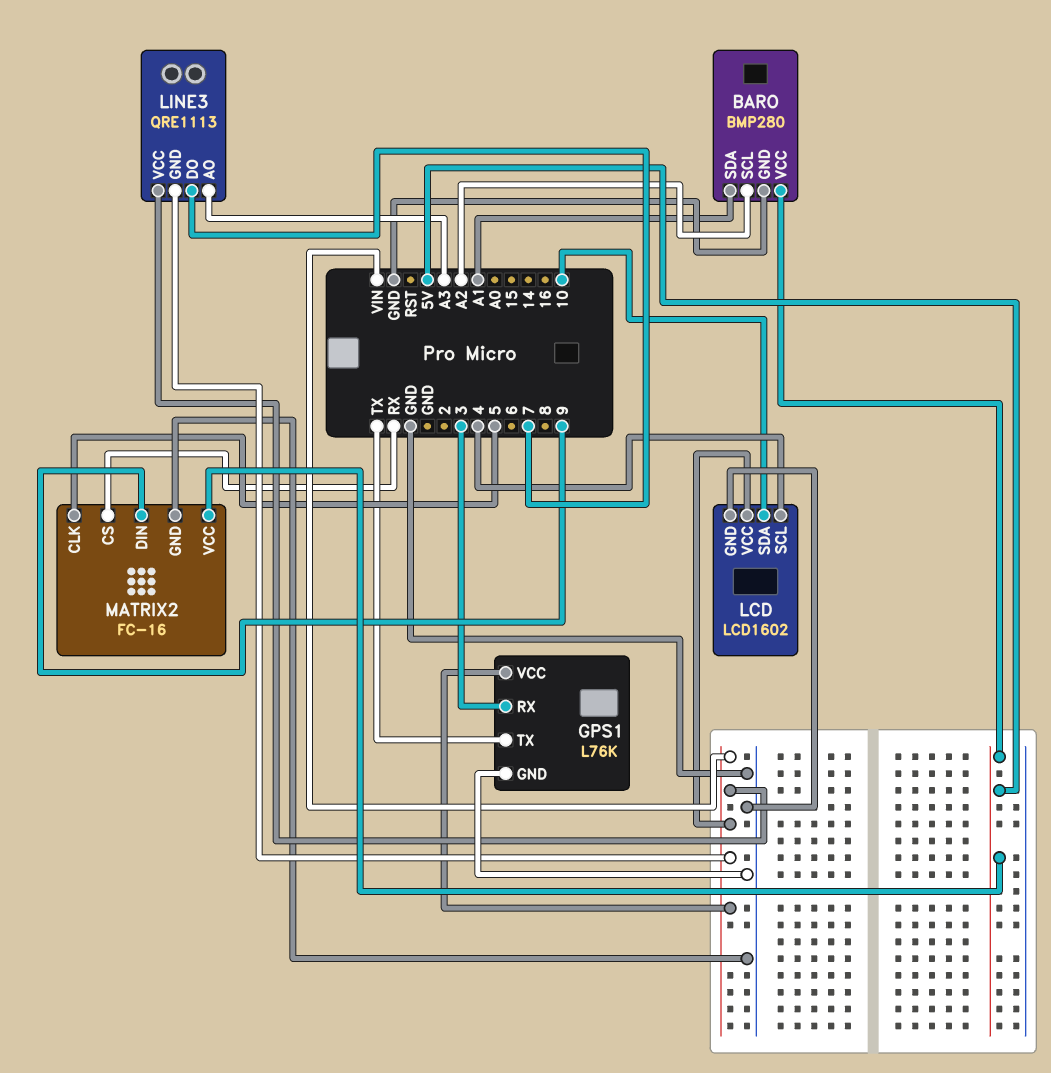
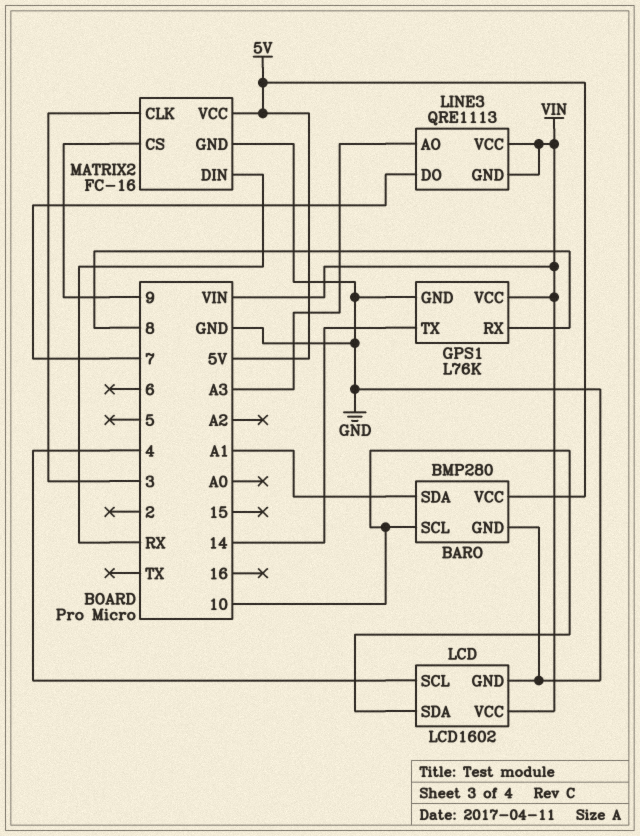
BARO pin SCL: A2 -> 10
GPS1 pin RX: 3 -> 8
GPS1 pin TX: TX -> 14
MATRIX2 pin CLK: 5 -> 3
MATRIX2 pin CS: RX -> 9
MATRIX2 pin DIN: 9 -> RX

